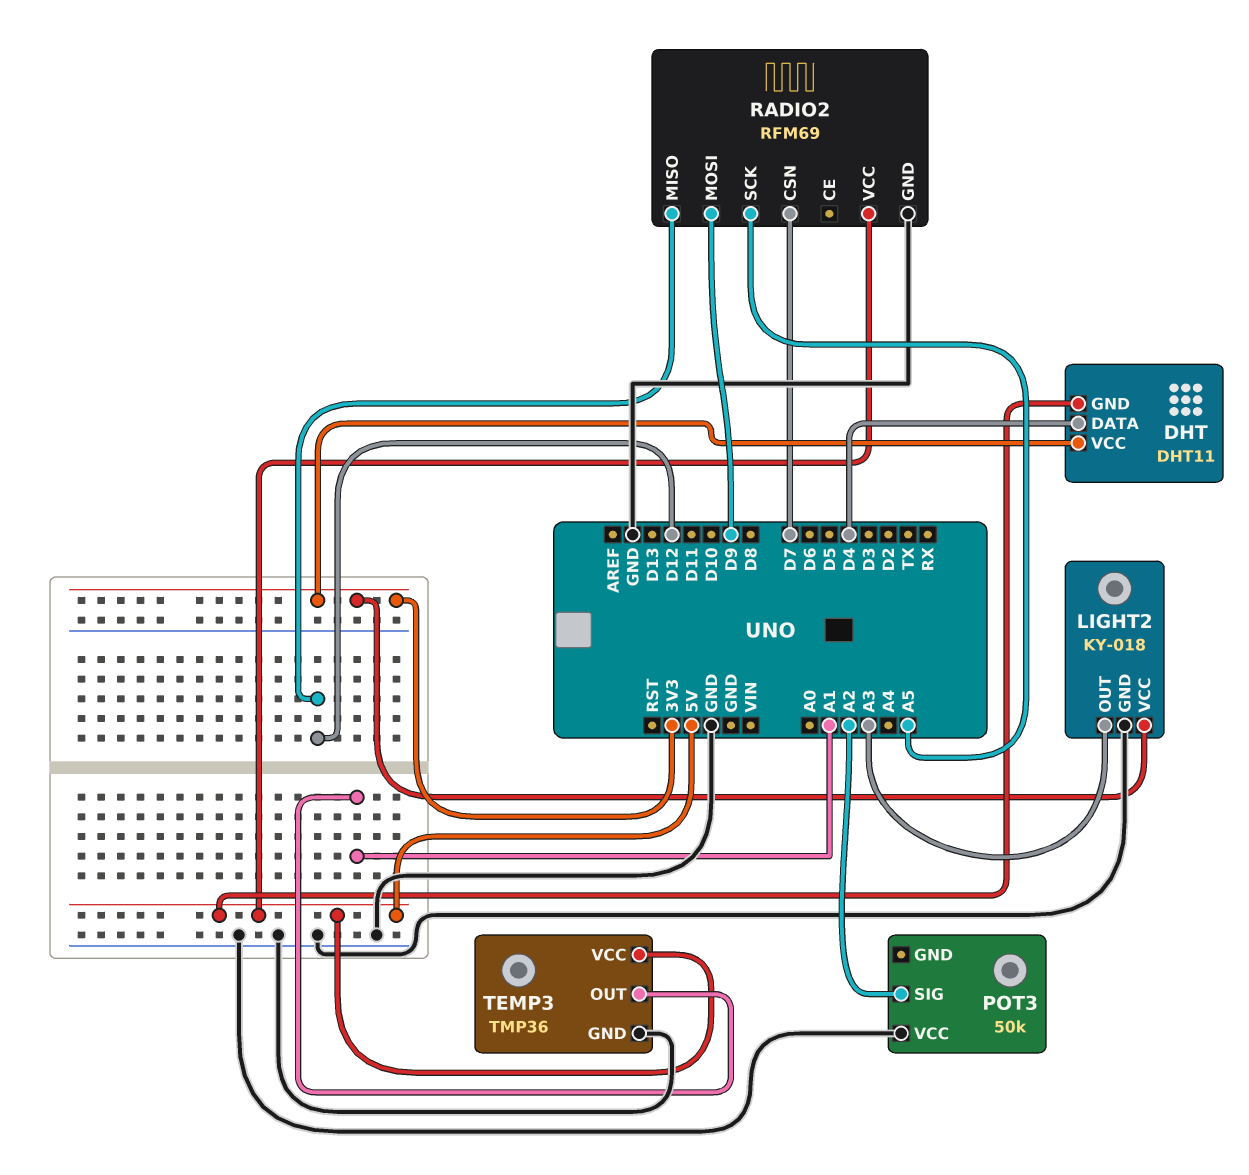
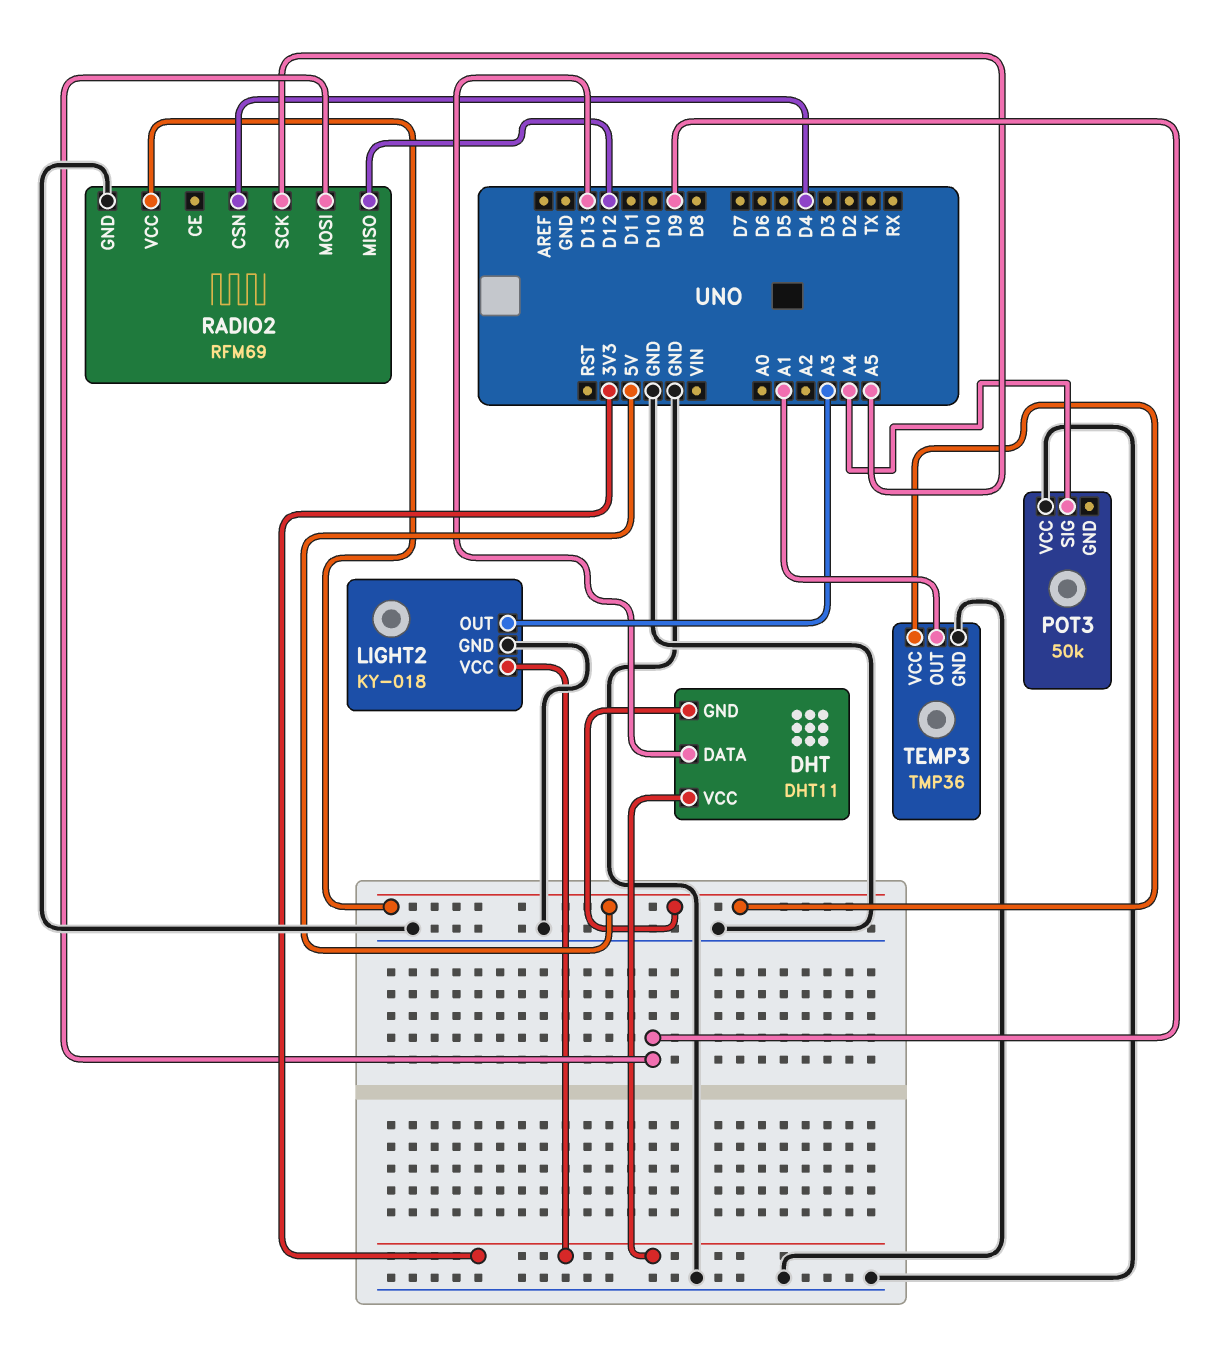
DHT pin DATA: D4 -> D13
POT3 pin SIG: A2 -> A4
RADIO2 pin CSN: D7 -> D4

